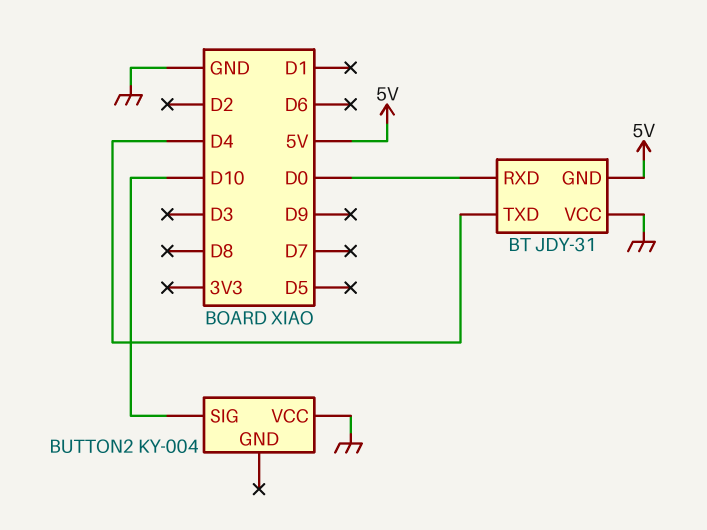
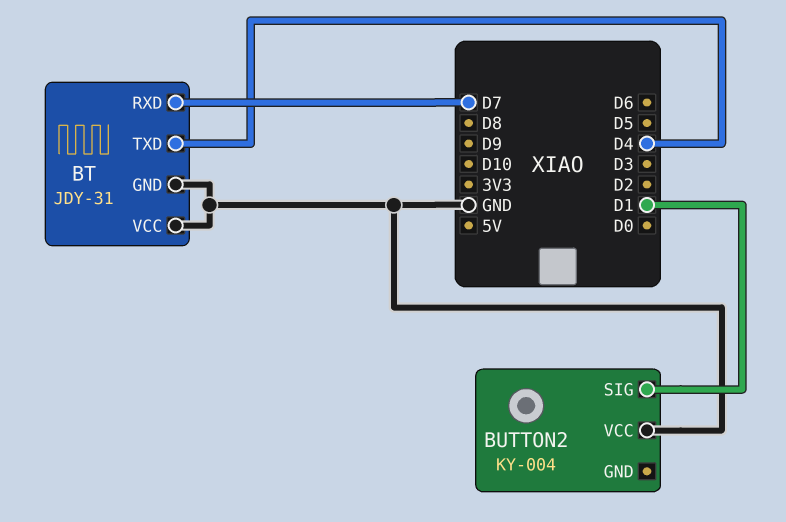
BT pin GND: 5V -> GND
BT pin RXD: D0 -> D7
BUTTON2 pin SIG: D10 -> D1

